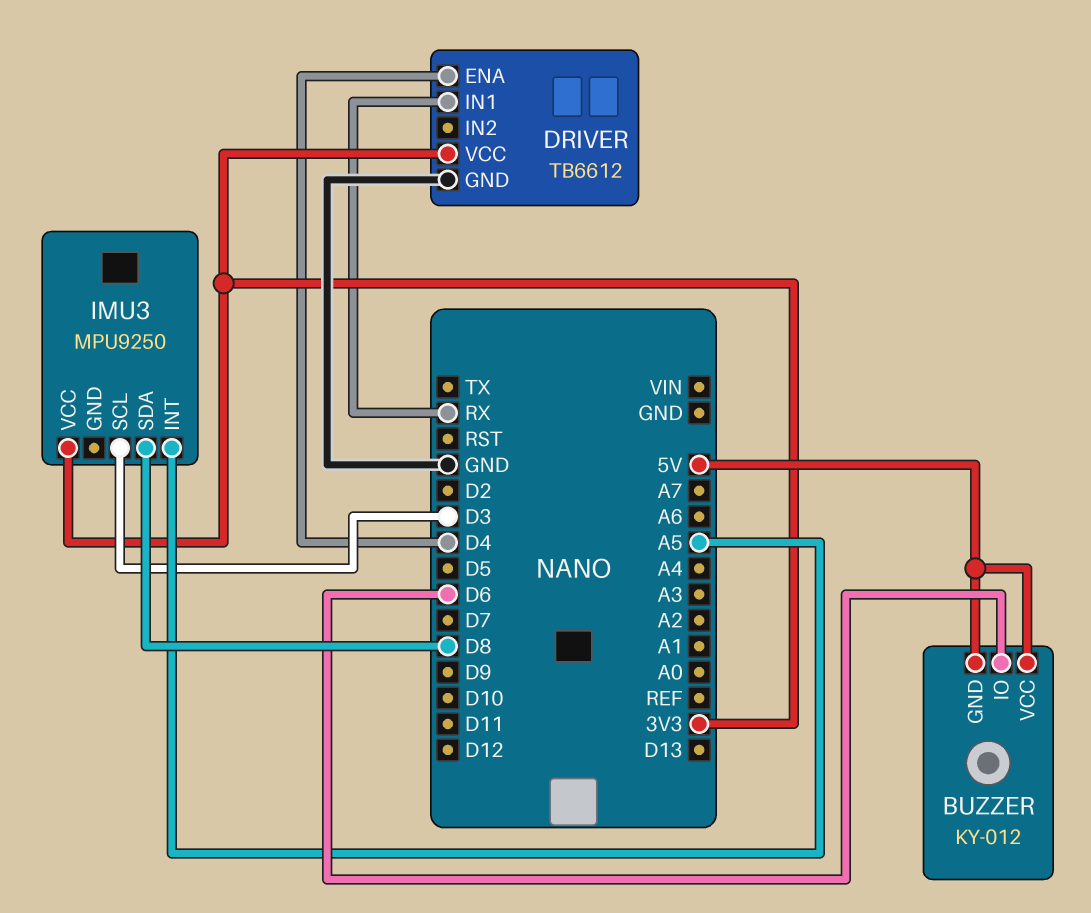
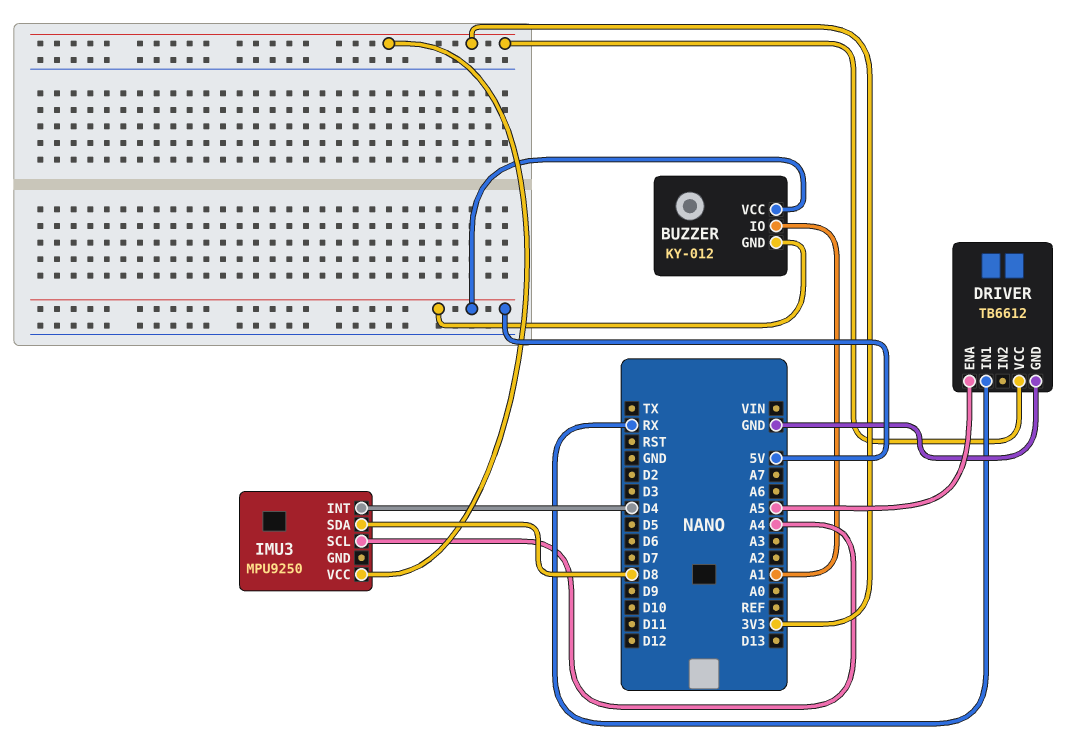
BUZZER pin IO: D6 -> A1
DRIVER pin ENA: D4 -> A5
IMU3 pin INT: A5 -> D4
IMU3 pin SCL: D3 -> A4

